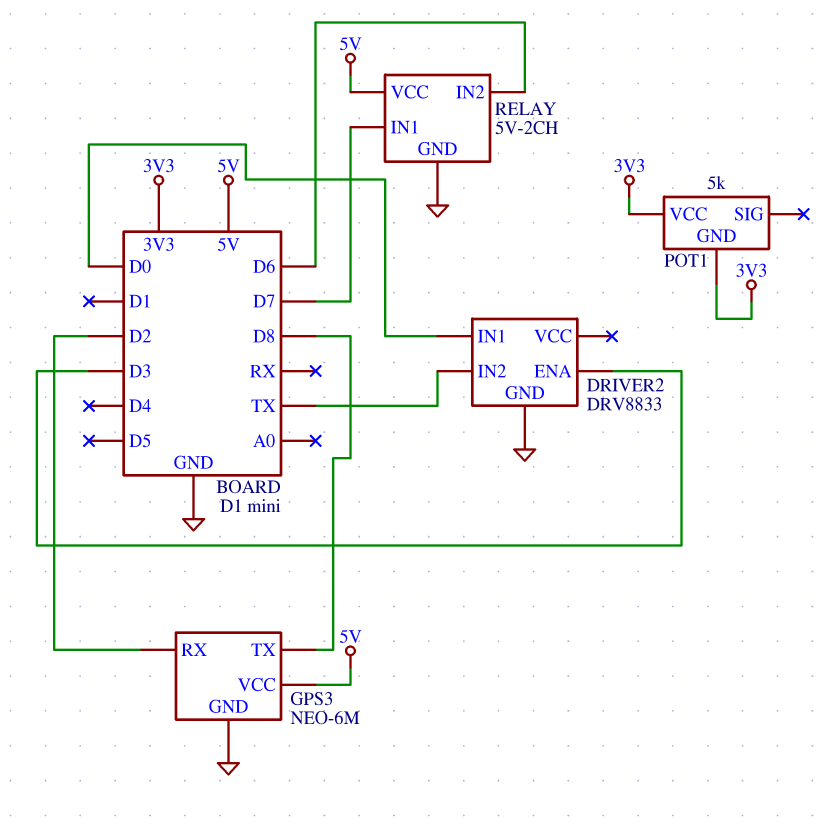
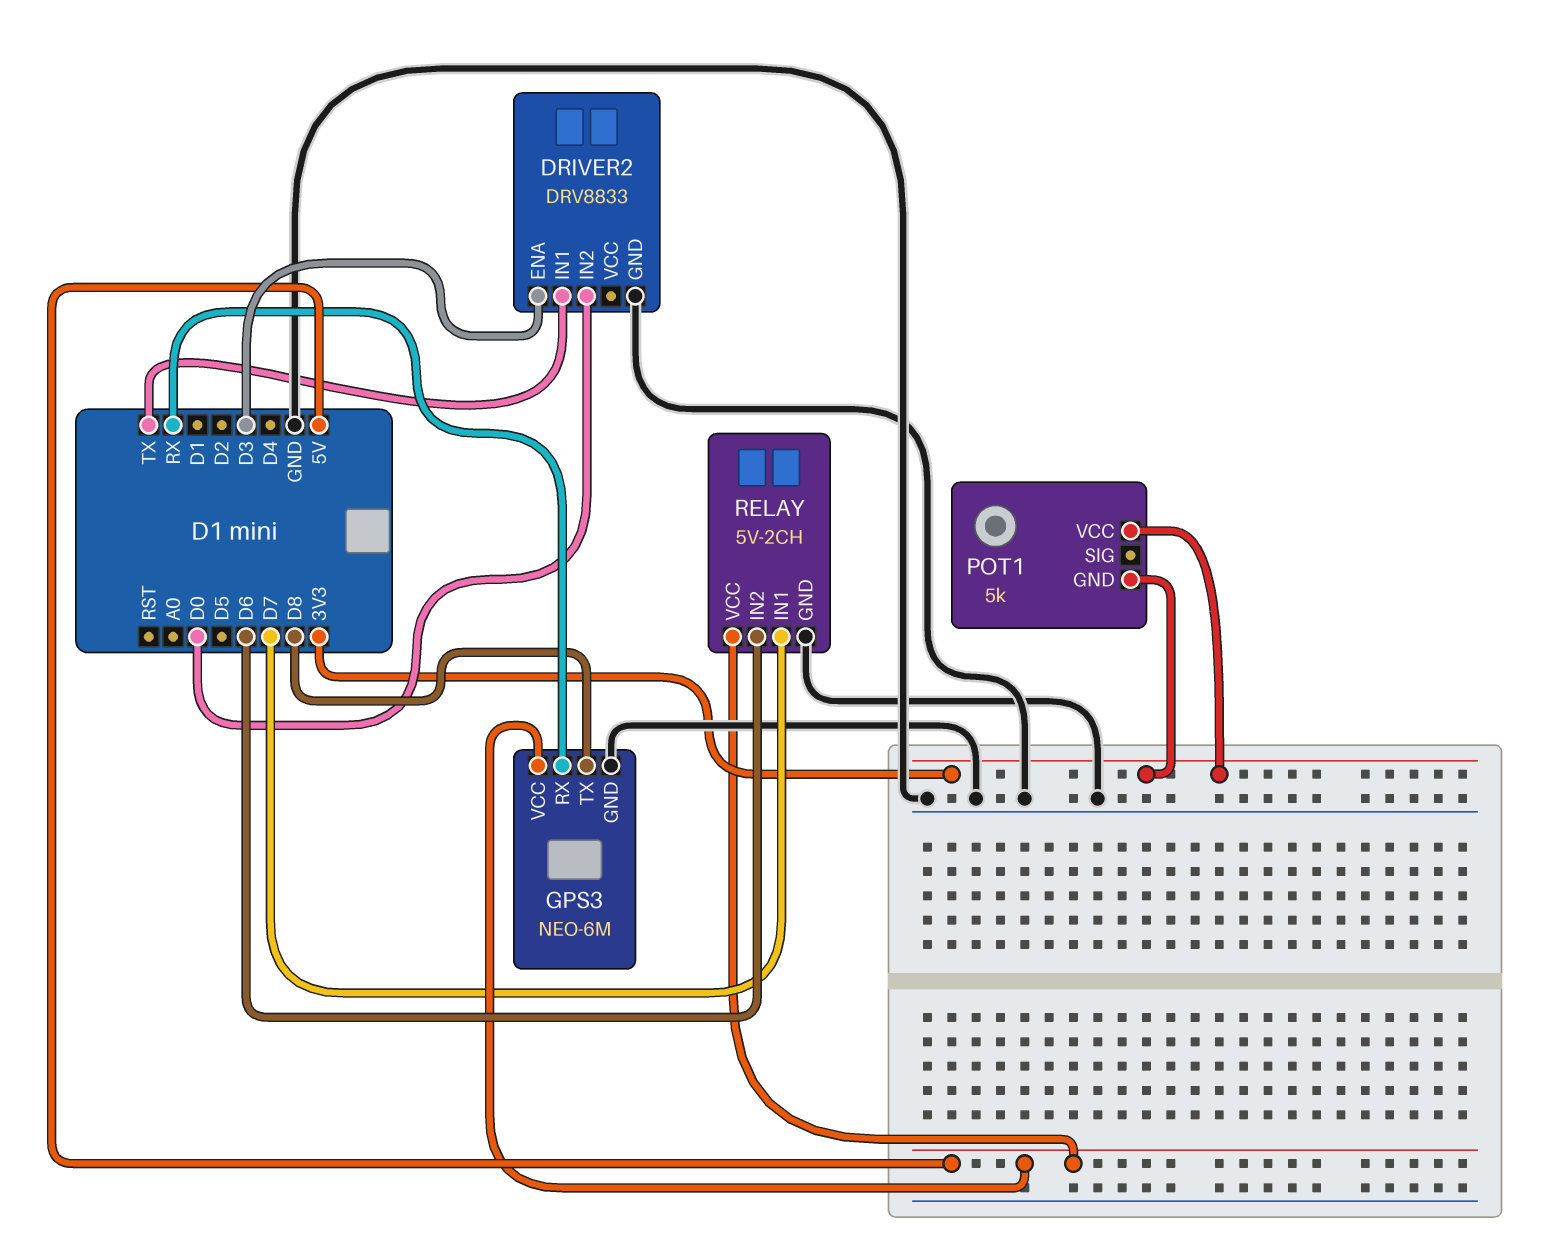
DRIVER2 pin IN1: D0 -> TX
DRIVER2 pin IN2: TX -> D0
GPS3 pin RX: D2 -> RX

